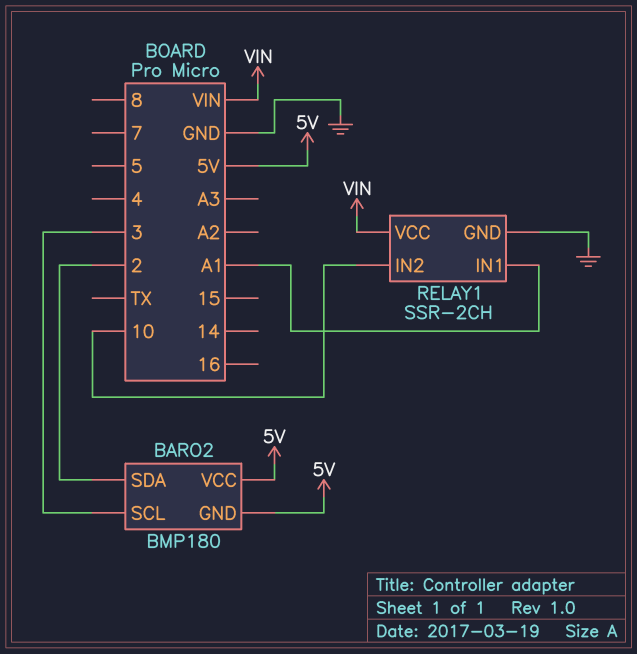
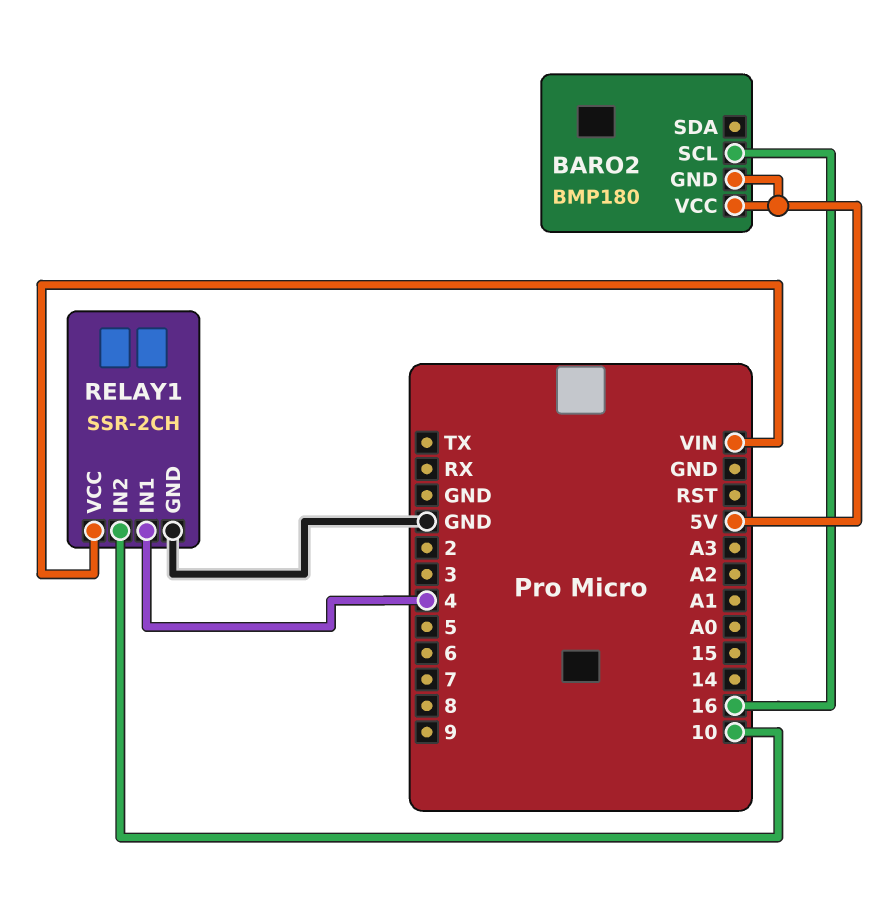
BARO2 pin SCL: 3 -> 16
BARO2 pin SDA: 2 -> none
RELAY1 pin IN1: A1 -> 4

